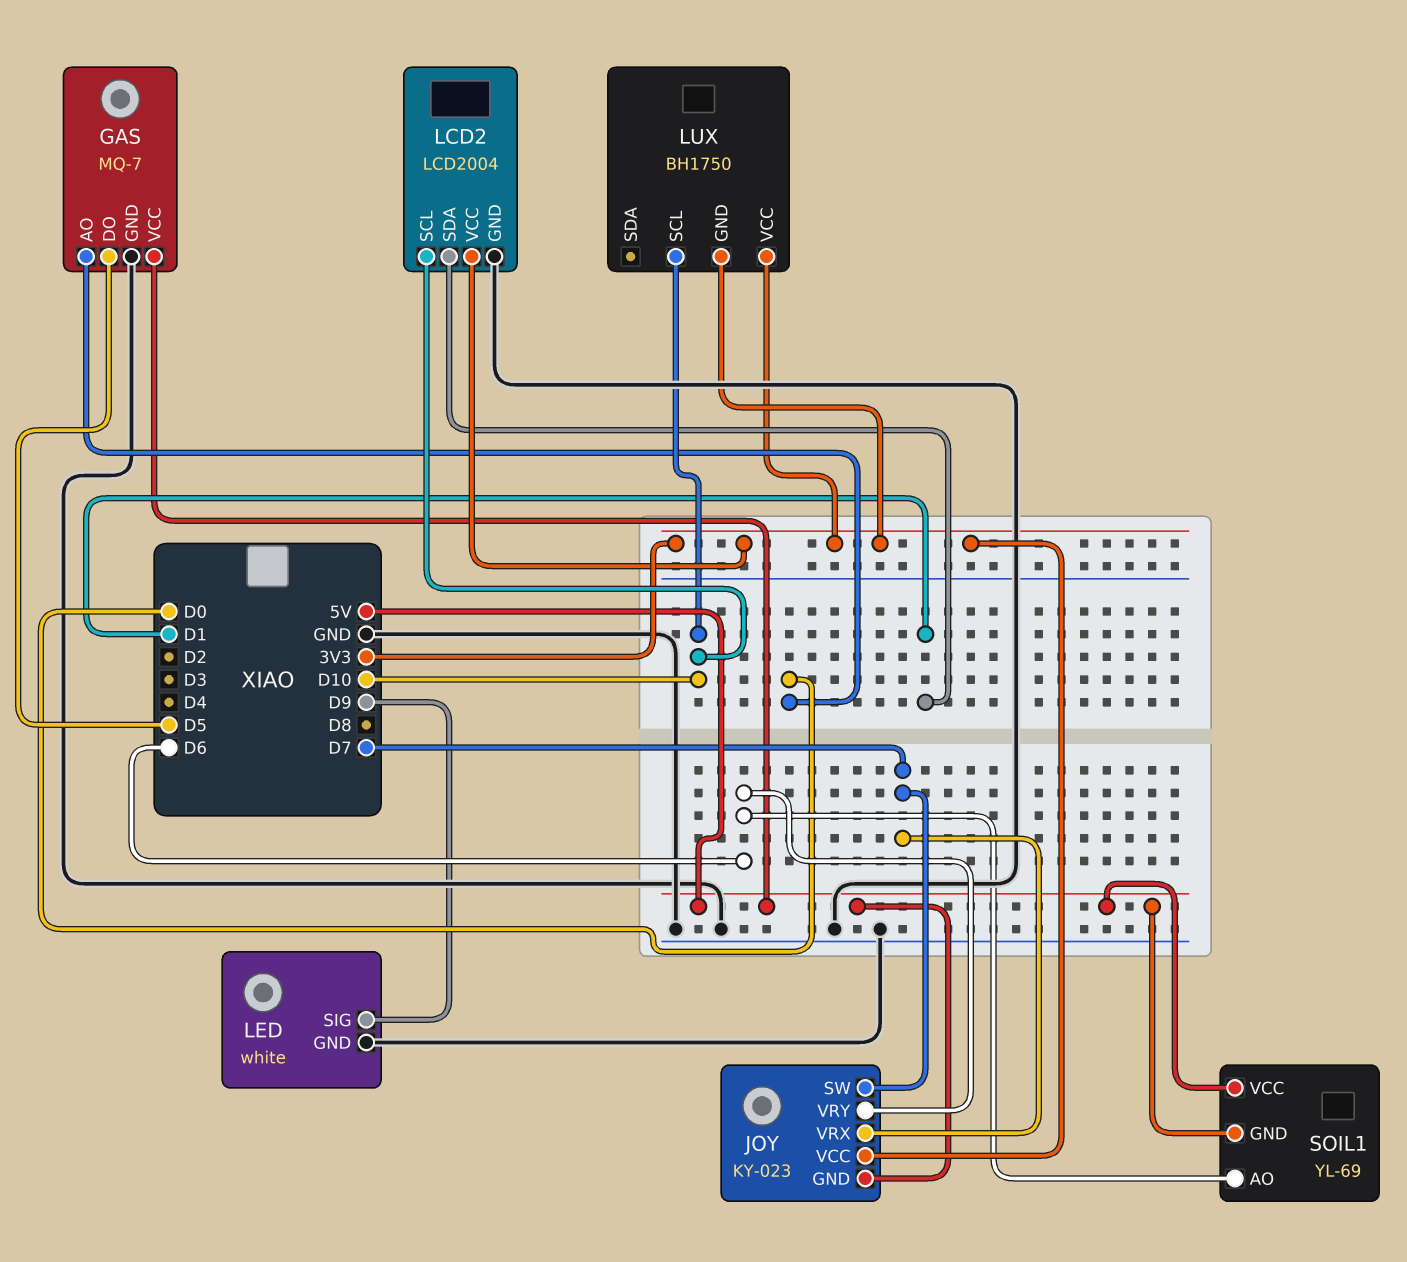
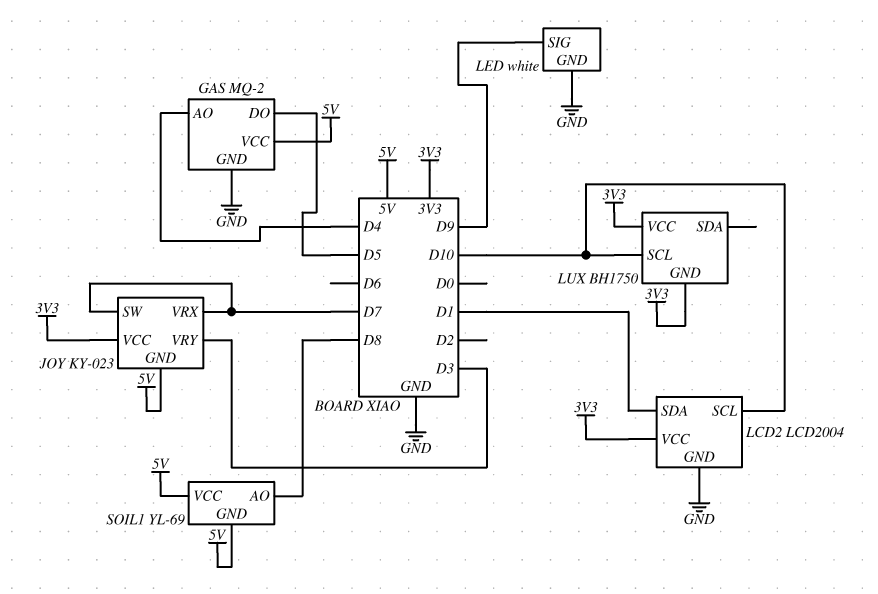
GAS: MQ-7 -> MQ-2
GAS pin AO: D0 -> D4
JOY pin VRY: D6 -> D3
SOIL1 pin AO: D6 -> D8

